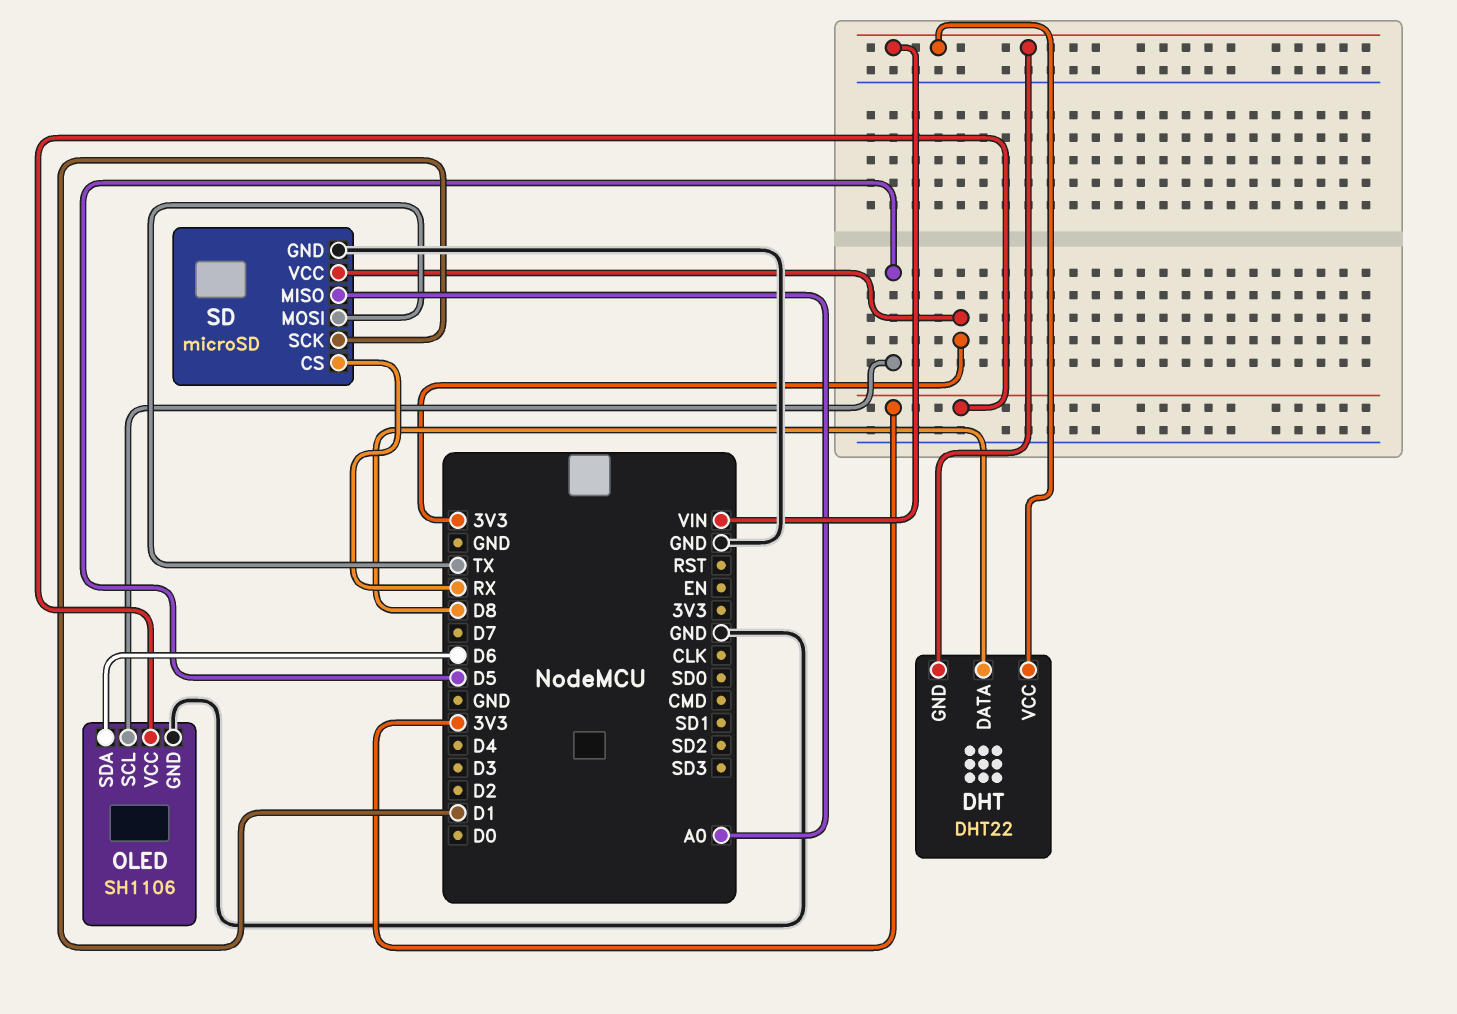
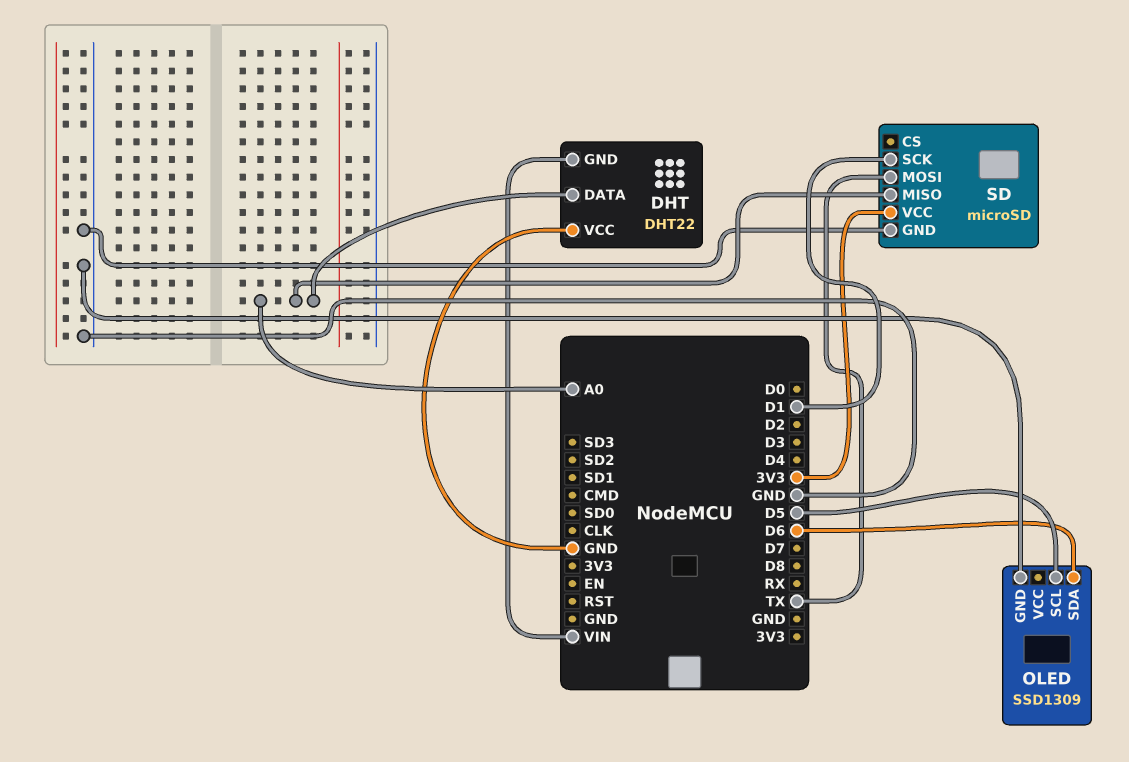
DHT pin DATA: D8 -> A0
DHT pin VCC: VIN -> GND
OLED: SH1106 -> SSD1309
OLED pin VCC: 3V3 -> none
SD pin CS: RX -> none

